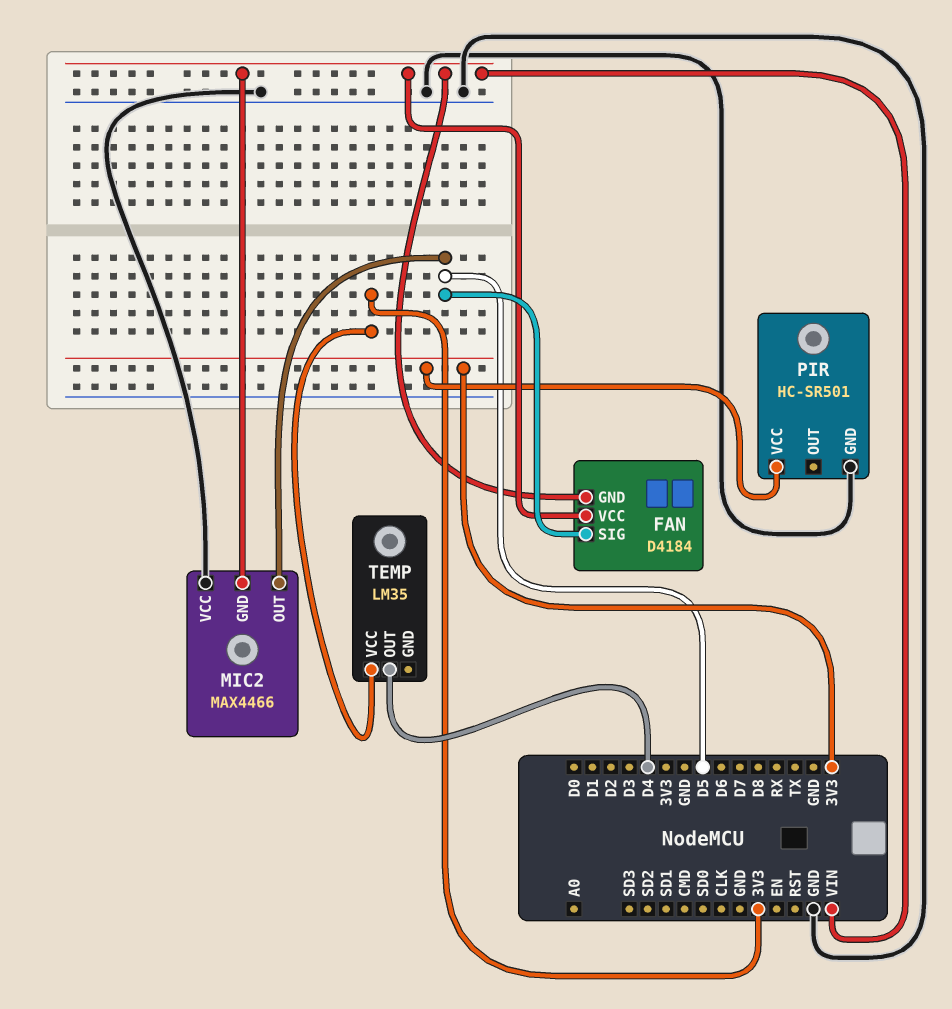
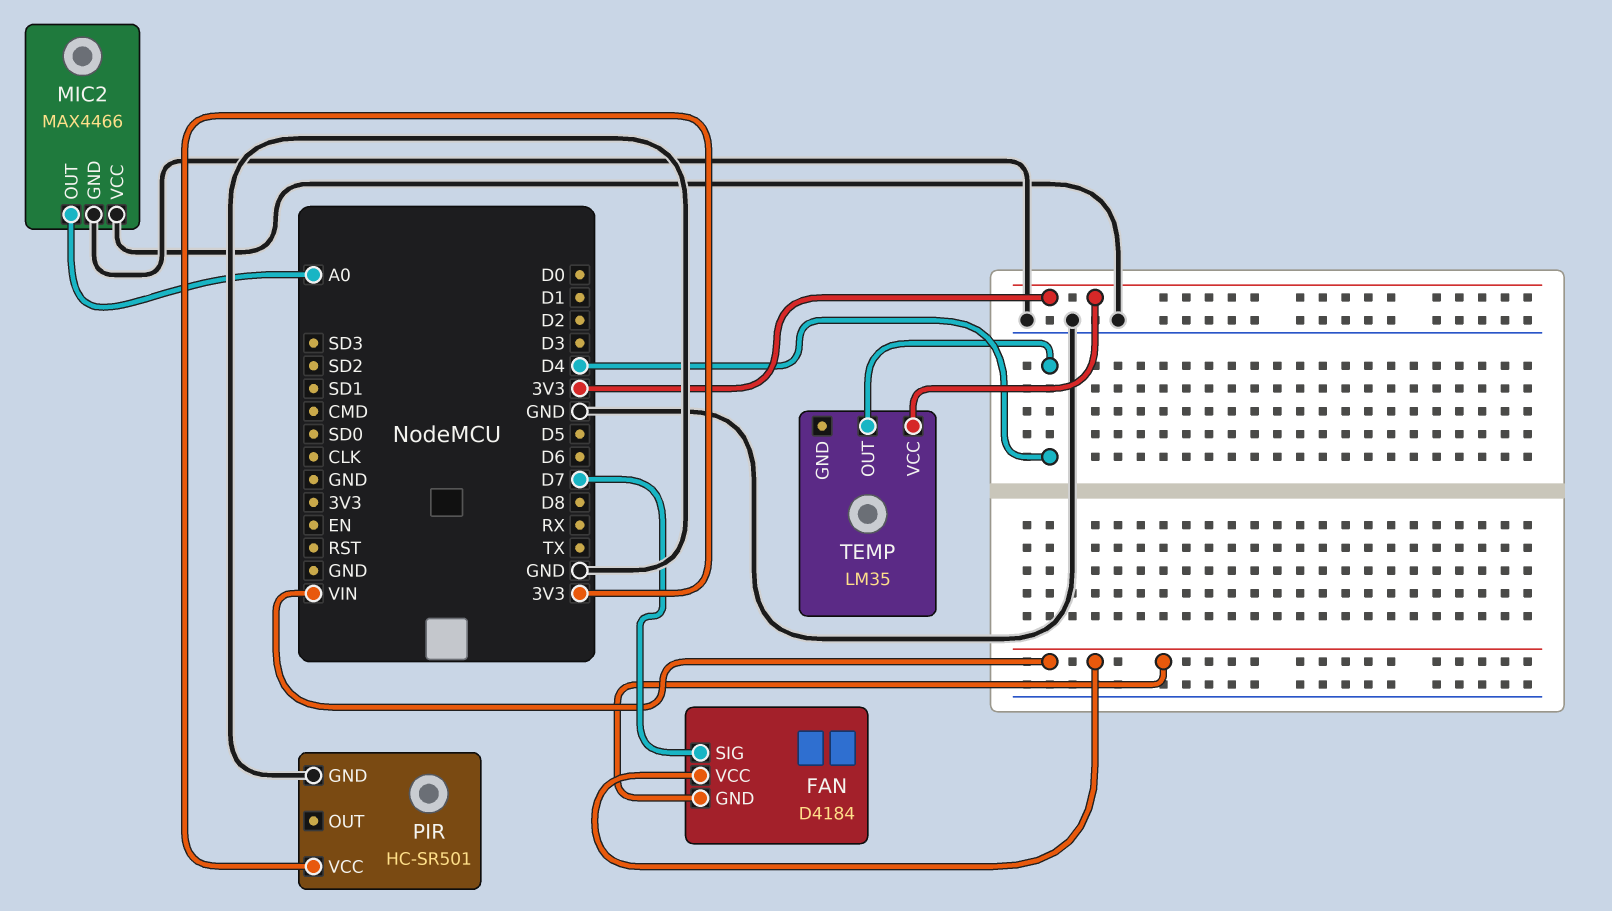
FAN pin SIG: D5 -> D7
MIC2 pin GND: VIN -> GND
MIC2 pin OUT: D5 -> A0

